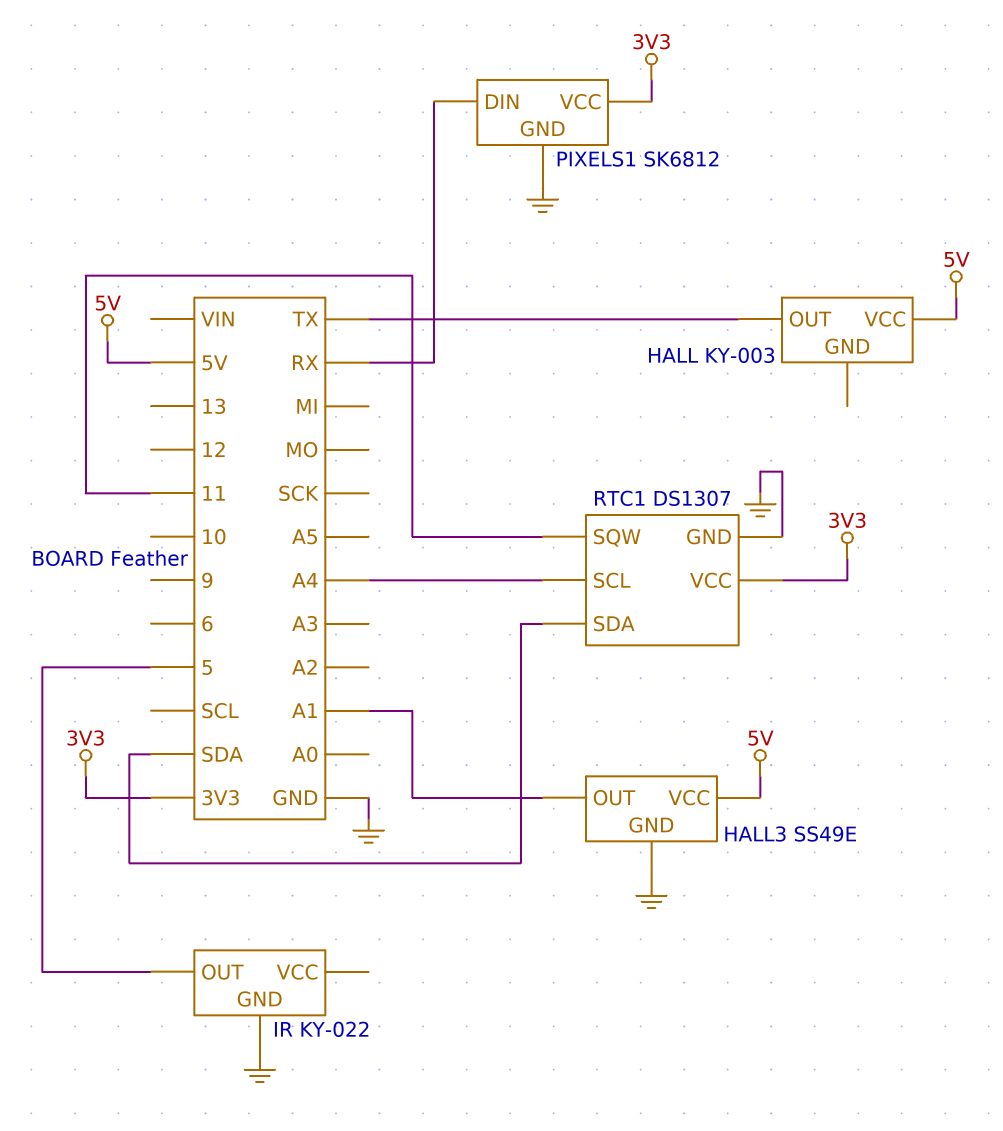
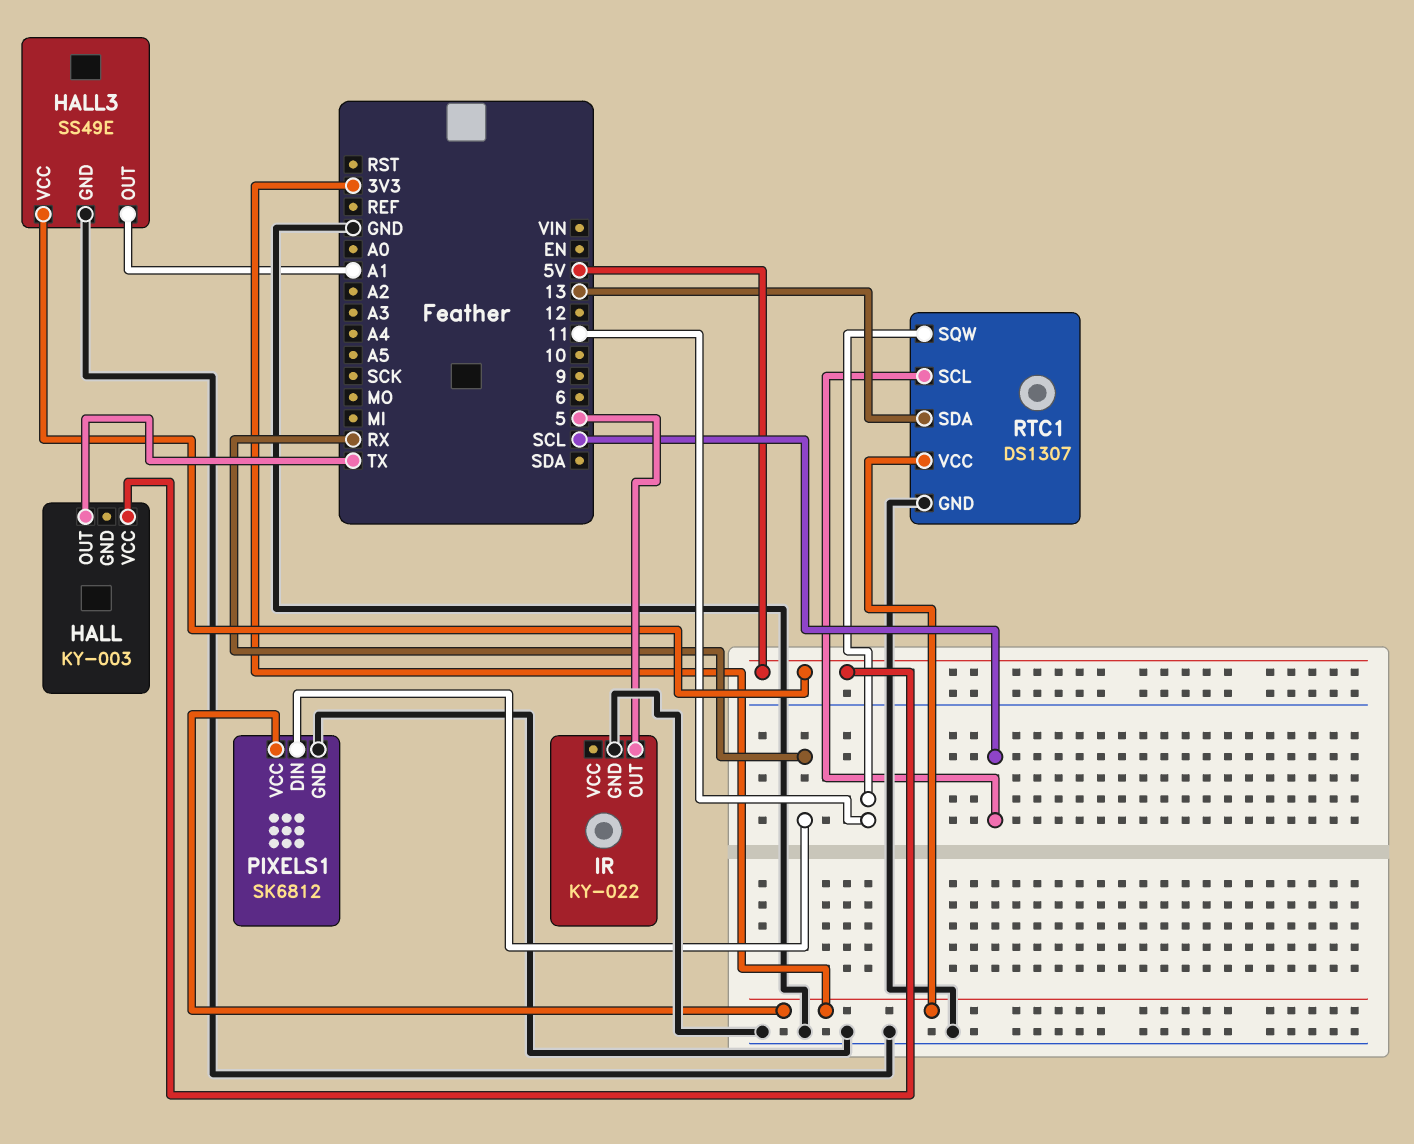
RTC1 pin SCL: A4 -> SCL
RTC1 pin SDA: SDA -> 13

